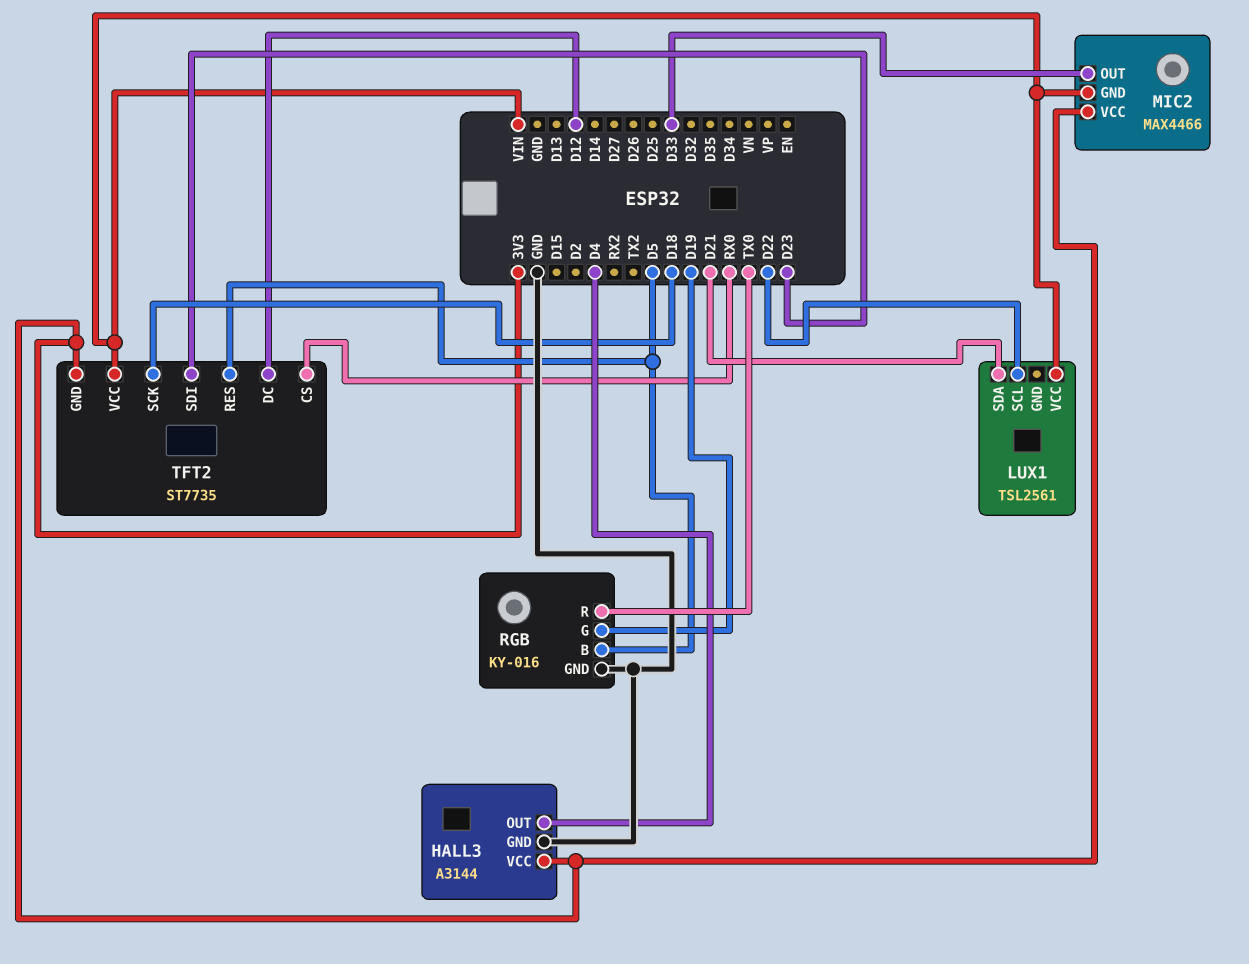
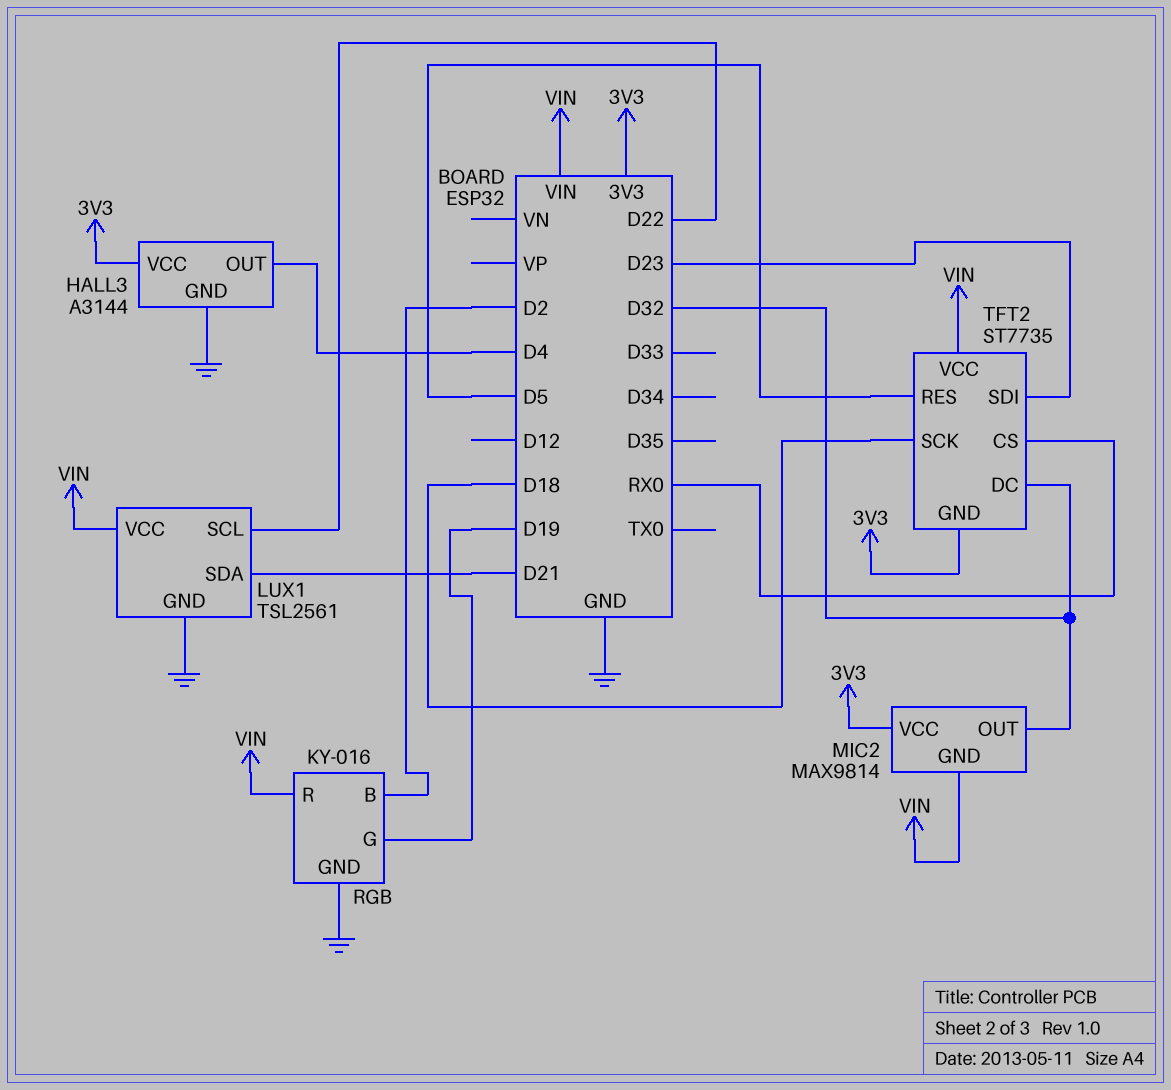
LUX1 pin GND: none -> GND
MIC2: MAX4466 -> MAX9814
MIC2 pin OUT: D33 -> D32
RGB pin B: D5 -> D2
RGB pin R: TX0 -> VIN
TFT2 pin DC: D12 -> D32

